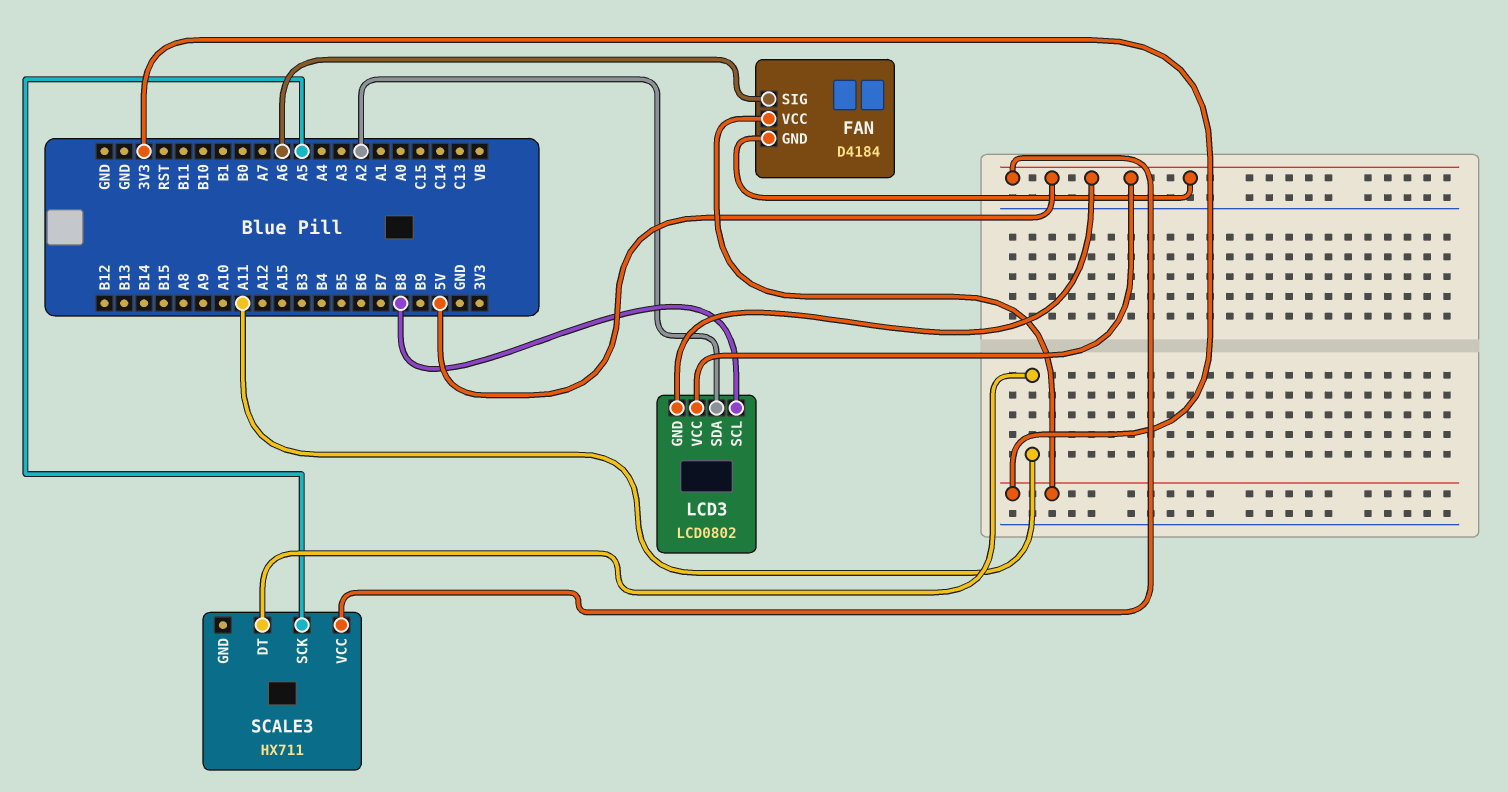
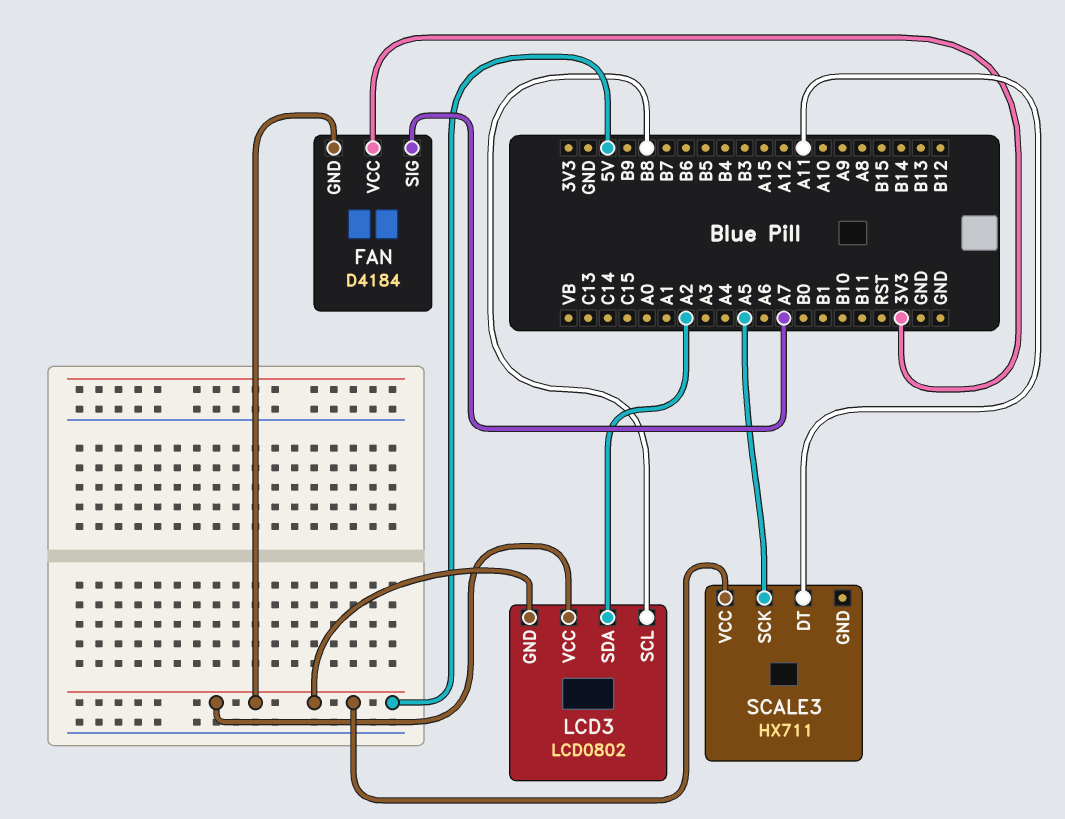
FAN pin SIG: A6 -> A7

